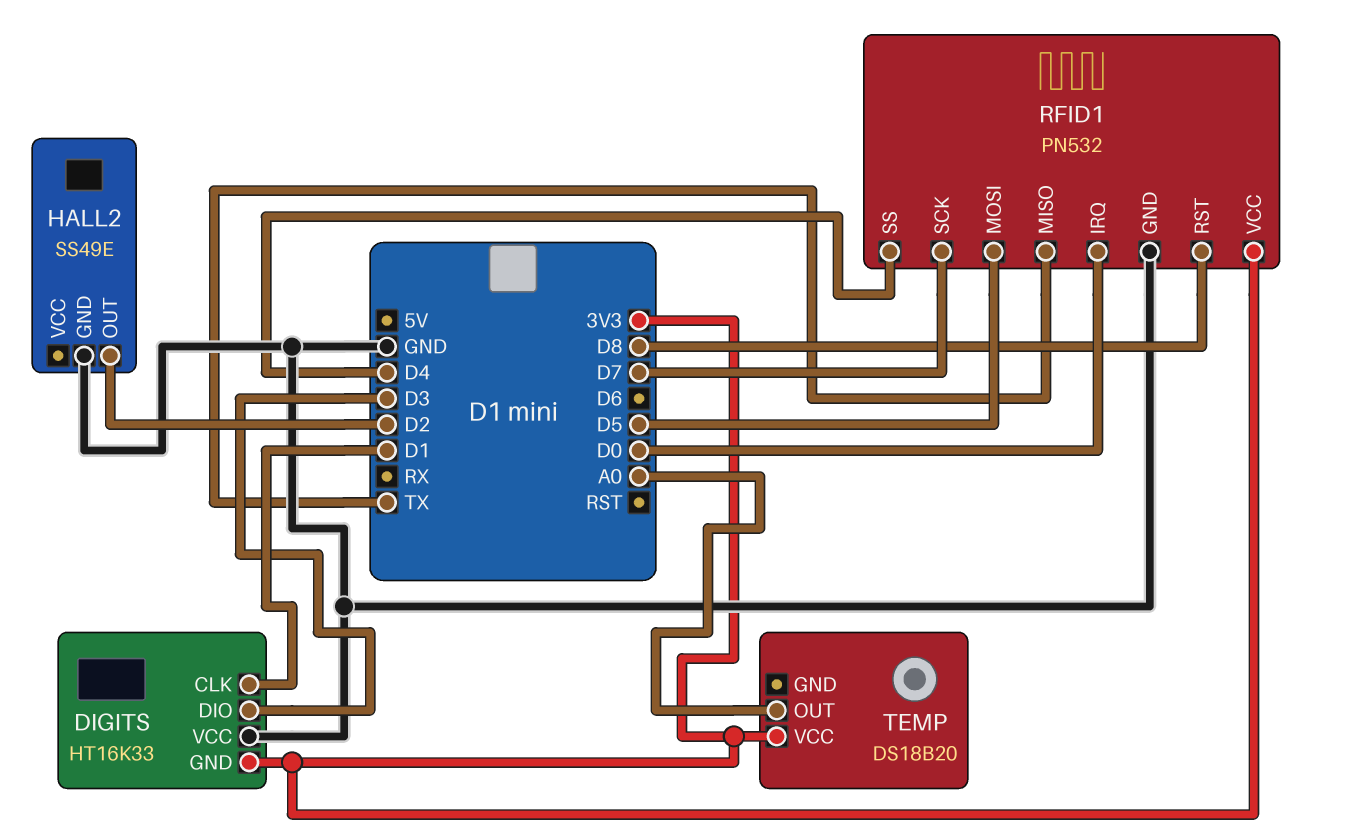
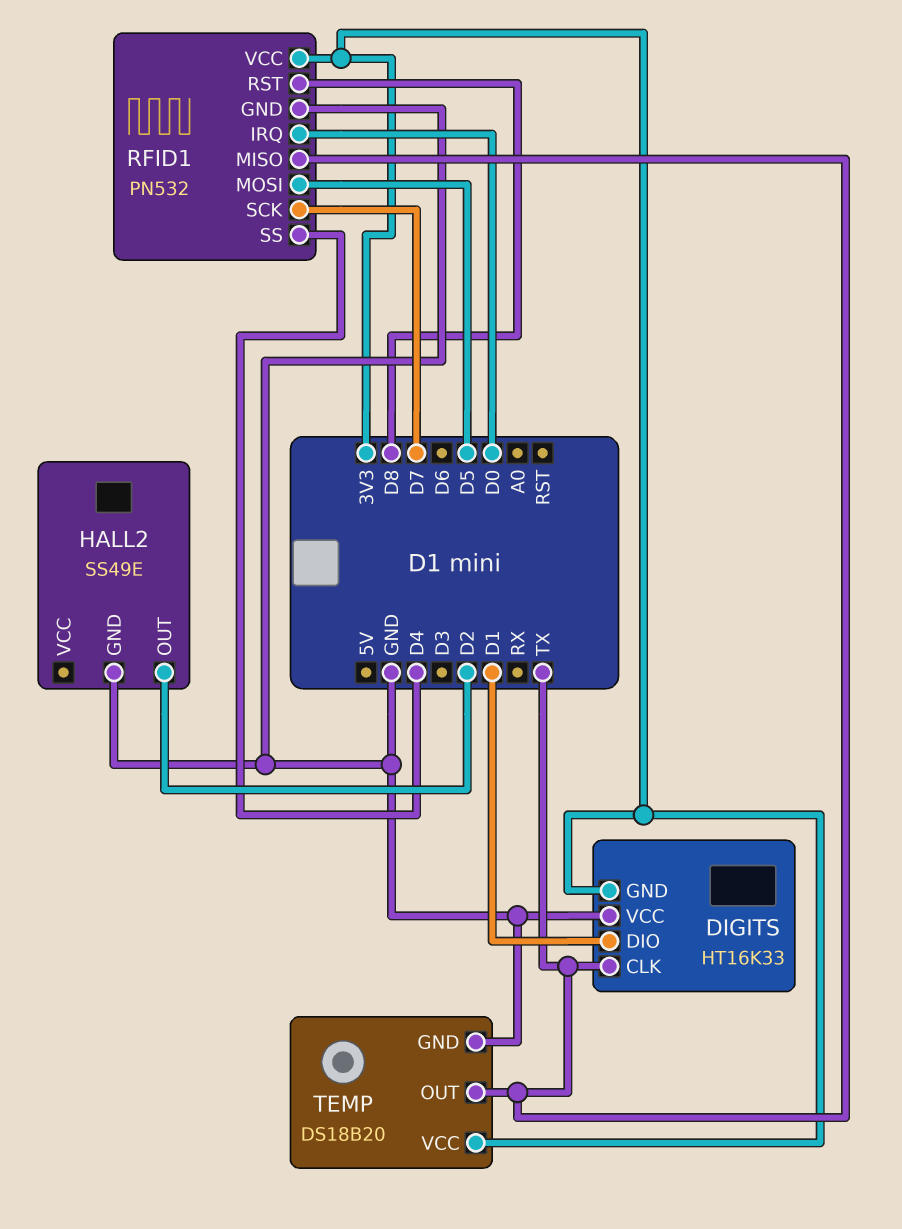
DIGITS pin CLK: D1 -> TX
DIGITS pin DIO: D3 -> D1
TEMP pin GND: none -> GND
TEMP pin OUT: A0 -> TX

